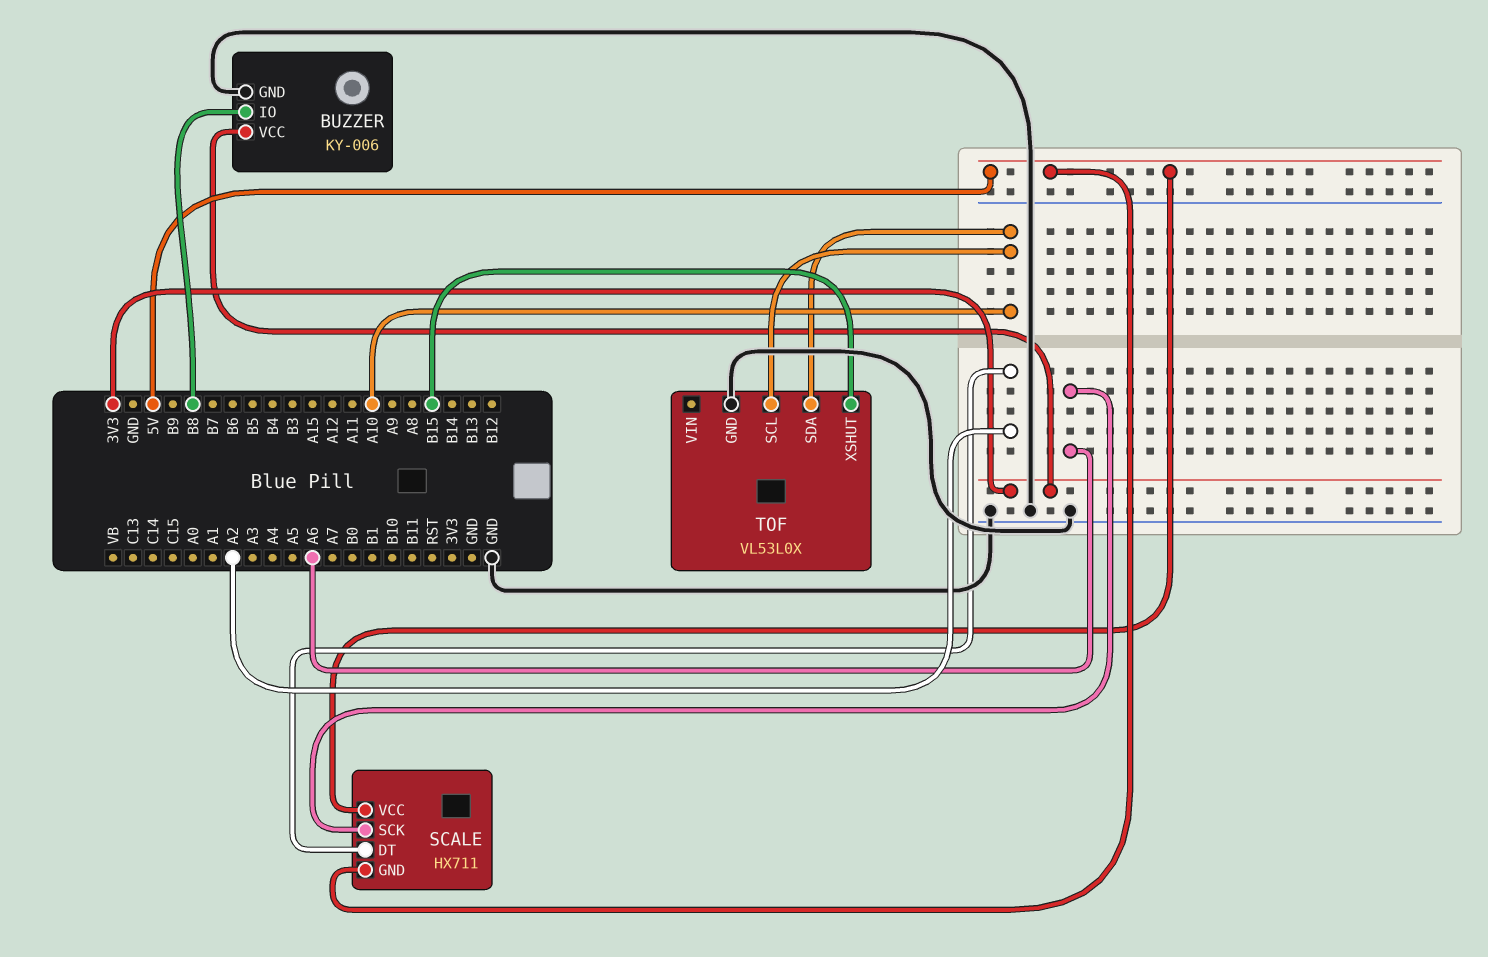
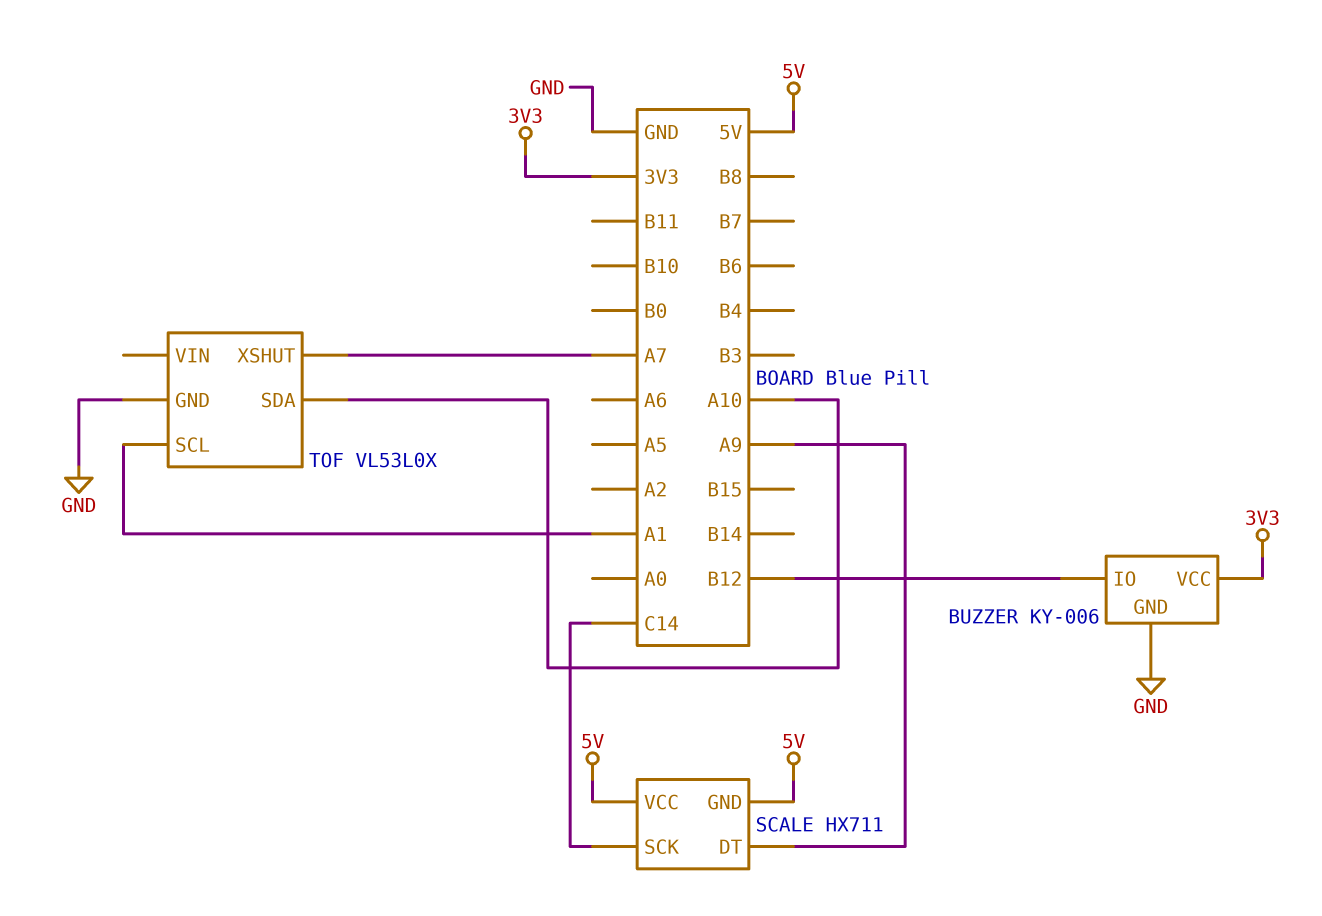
BUZZER pin IO: B8 -> B12
SCALE pin DT: A2 -> A9
SCALE pin SCK: A6 -> C14
TOF pin SCL: A10 -> A1
TOF pin XSHUT: B15 -> A7

